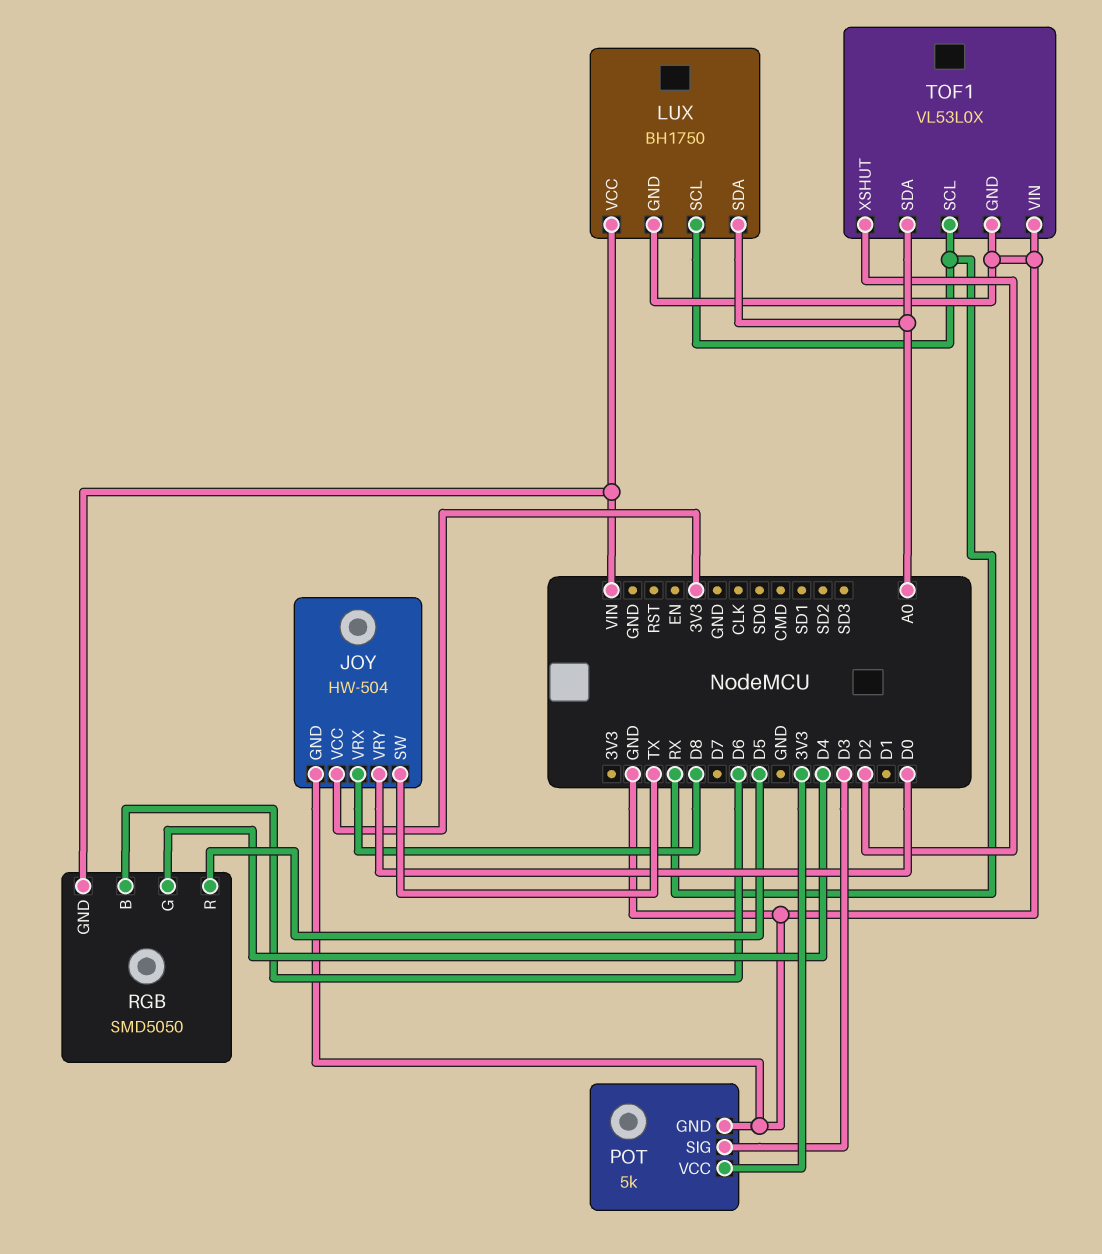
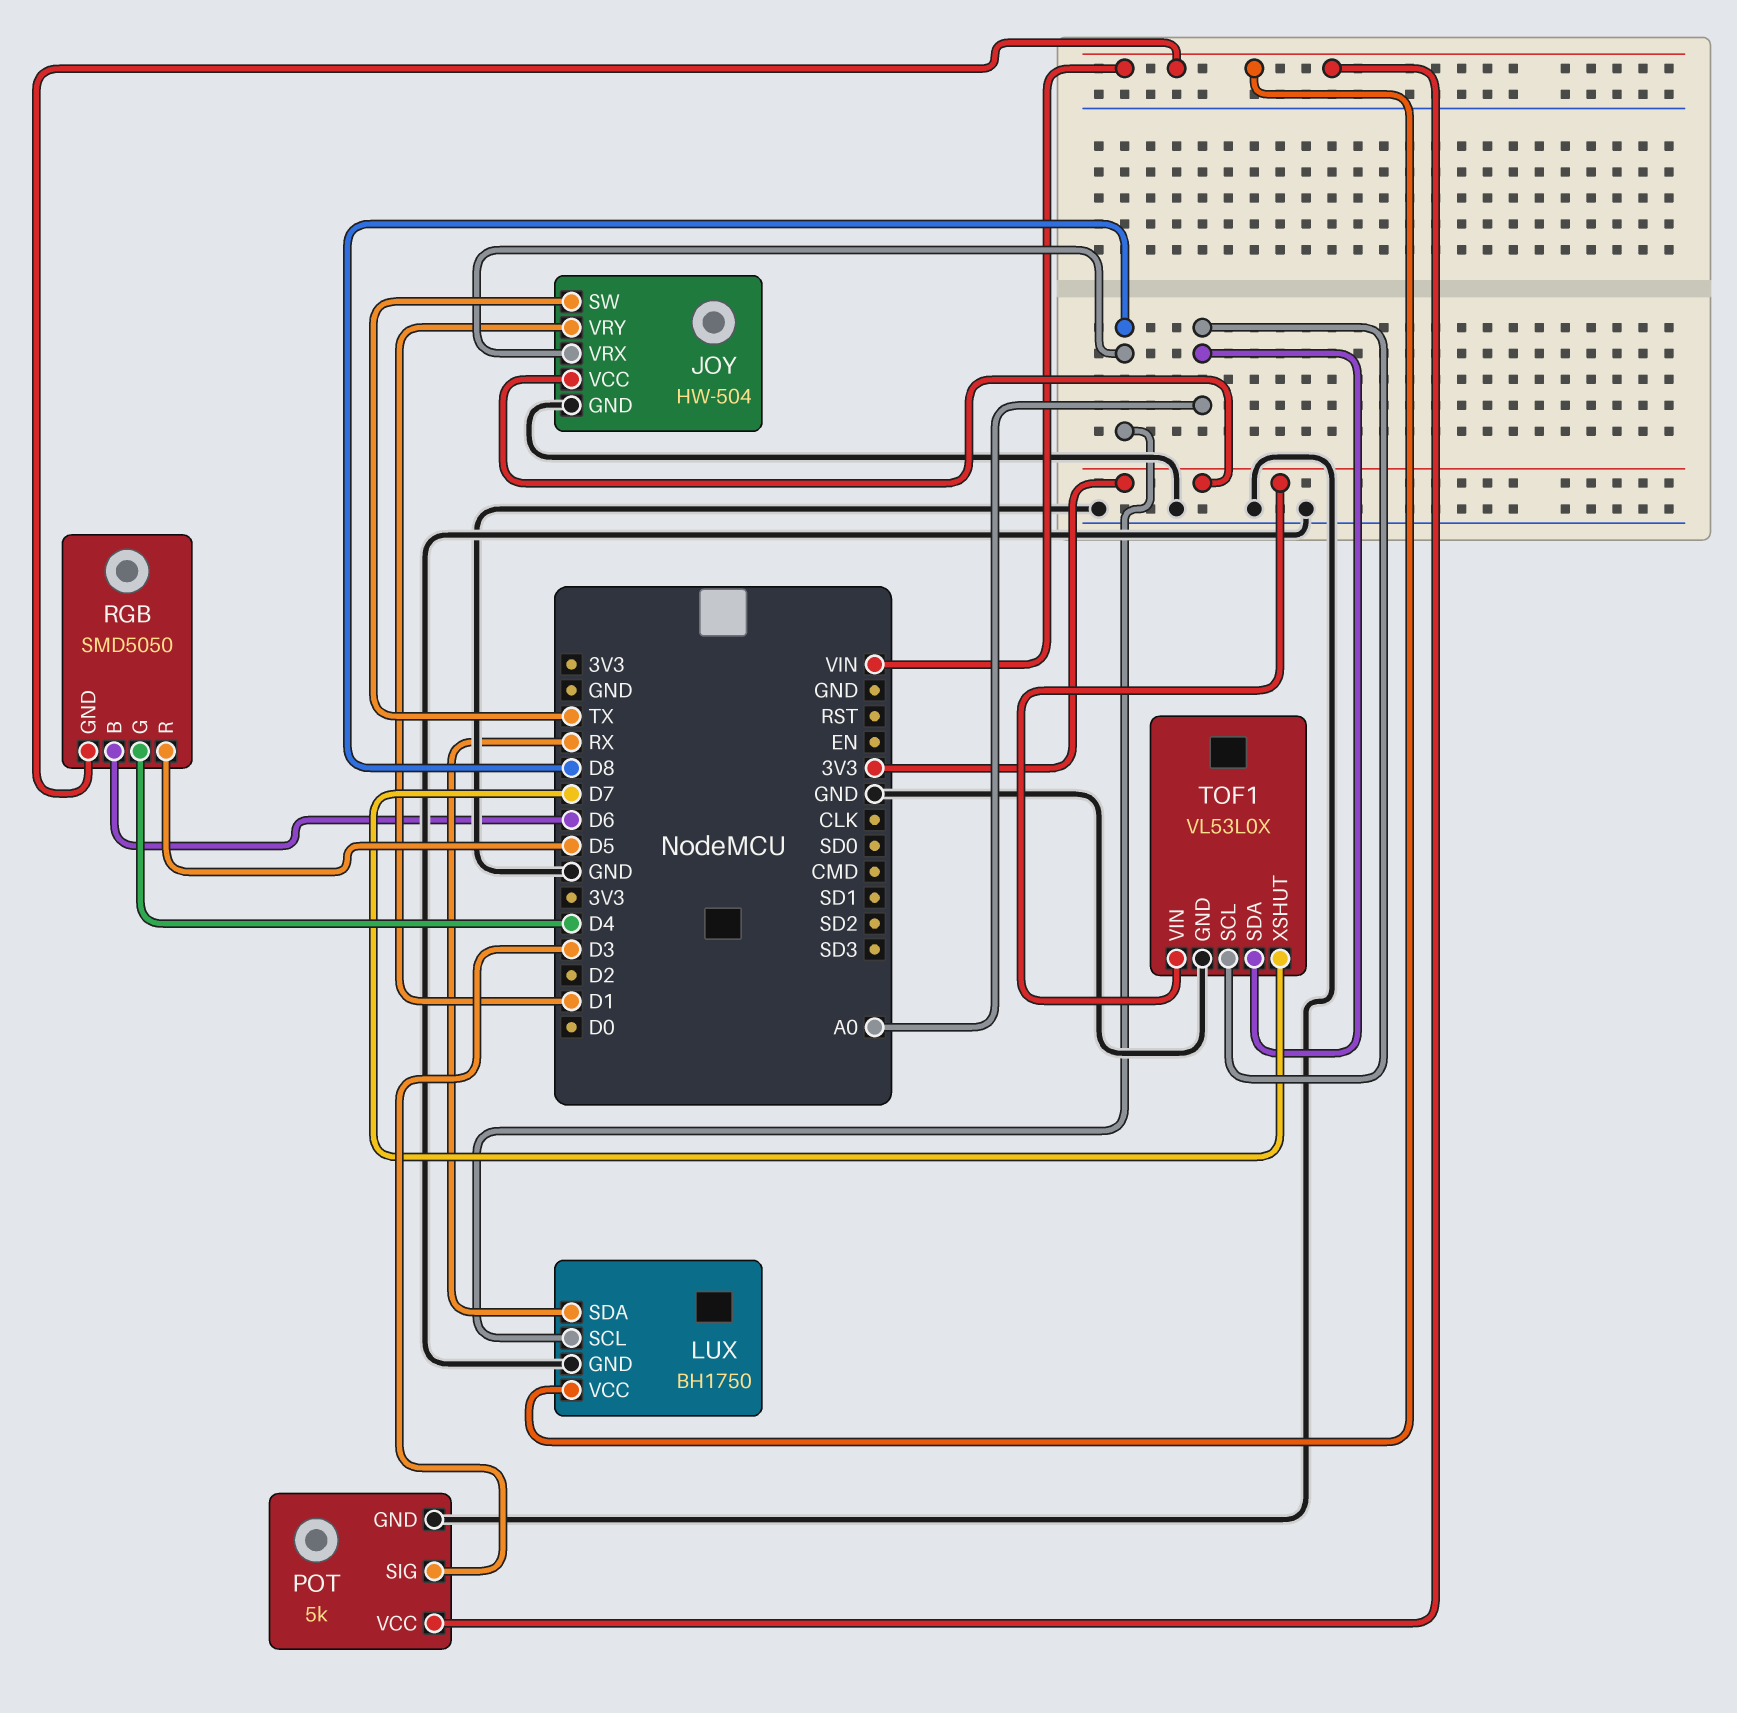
JOY pin VRY: D0 -> D1
LUX pin SCL: RX -> D8
LUX pin SDA: A0 -> RX
POT pin VCC: 3V3 -> VIN
TOF1 pin SCL: RX -> A0
TOF1 pin VIN: GND -> 3V3
TOF1 pin XSHUT: D2 -> D7

